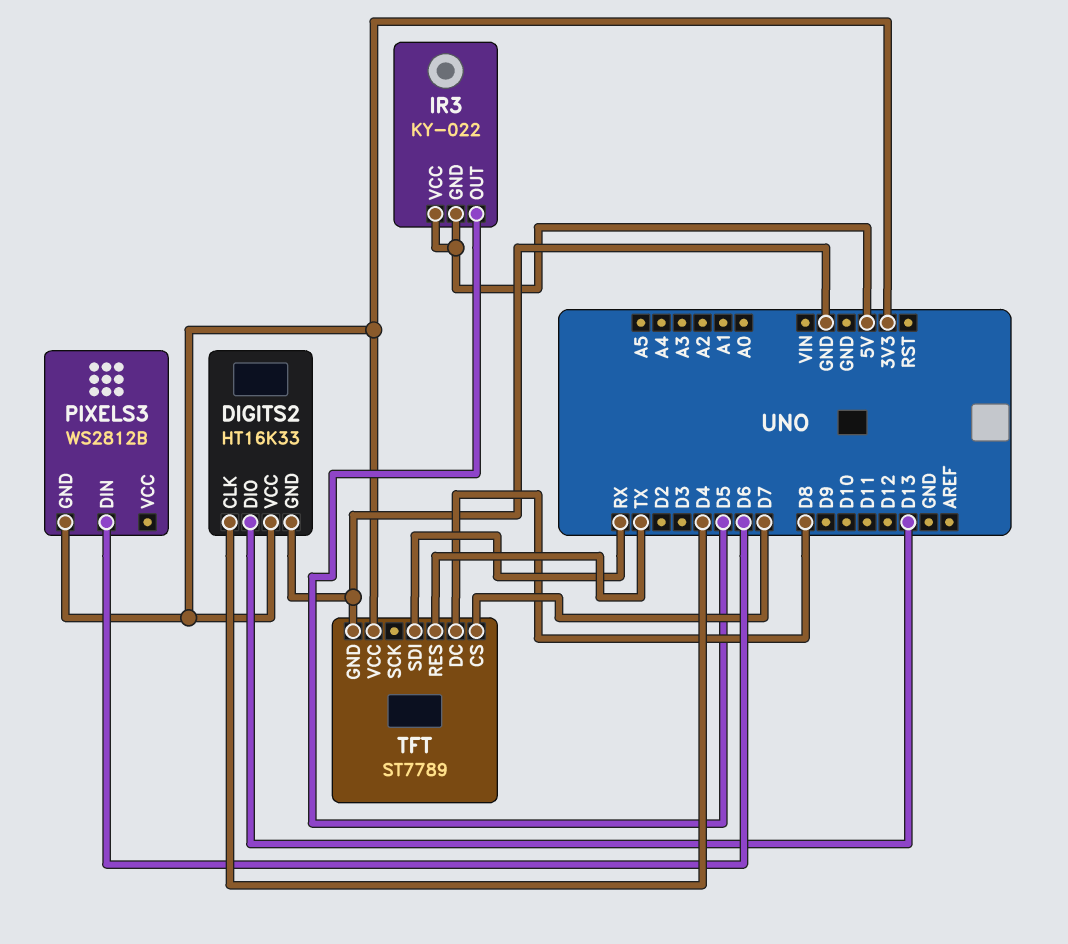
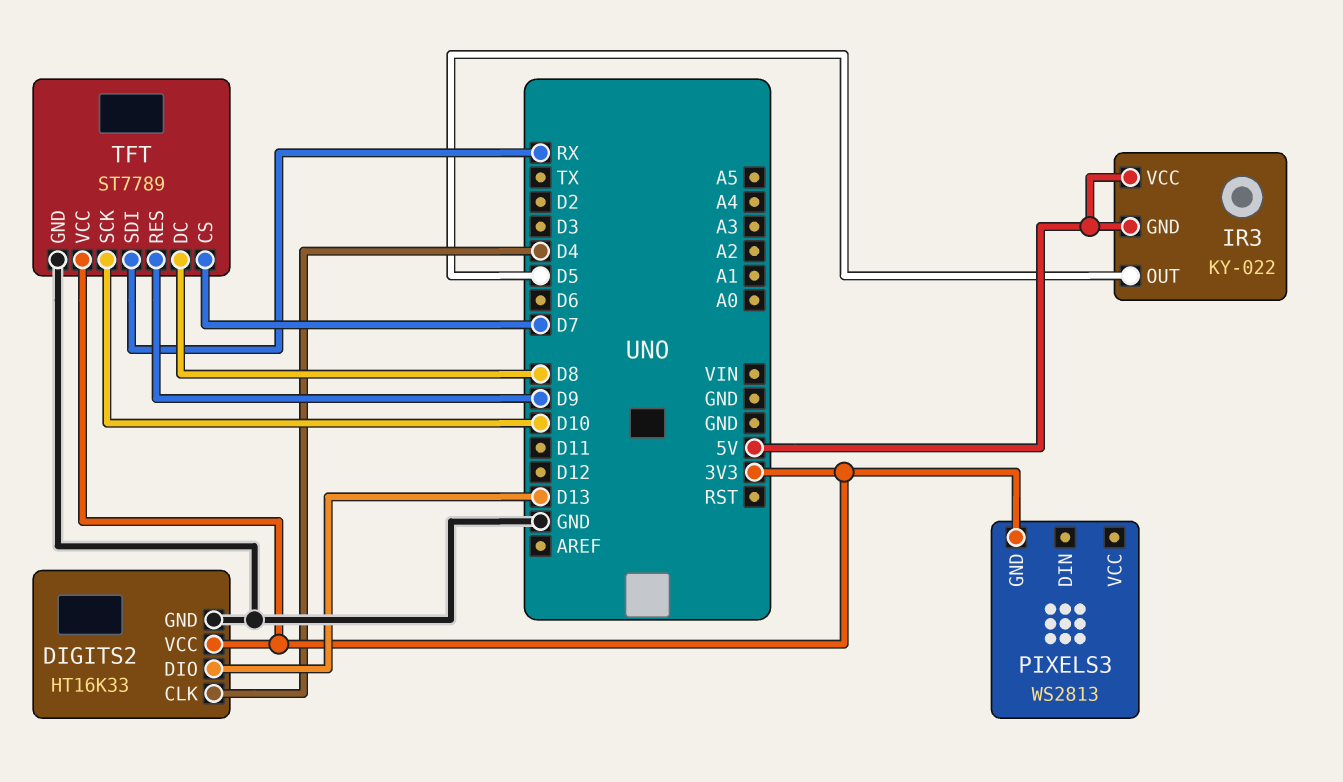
PIXELS3: WS2812B -> WS2813
PIXELS3 pin DIN: D6 -> none
TFT pin RES: TX -> D9
TFT pin SCK: none -> D10

